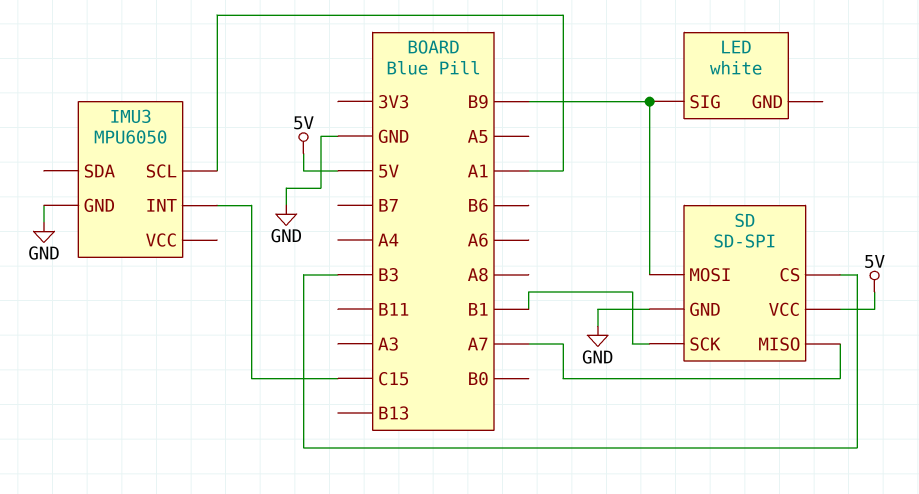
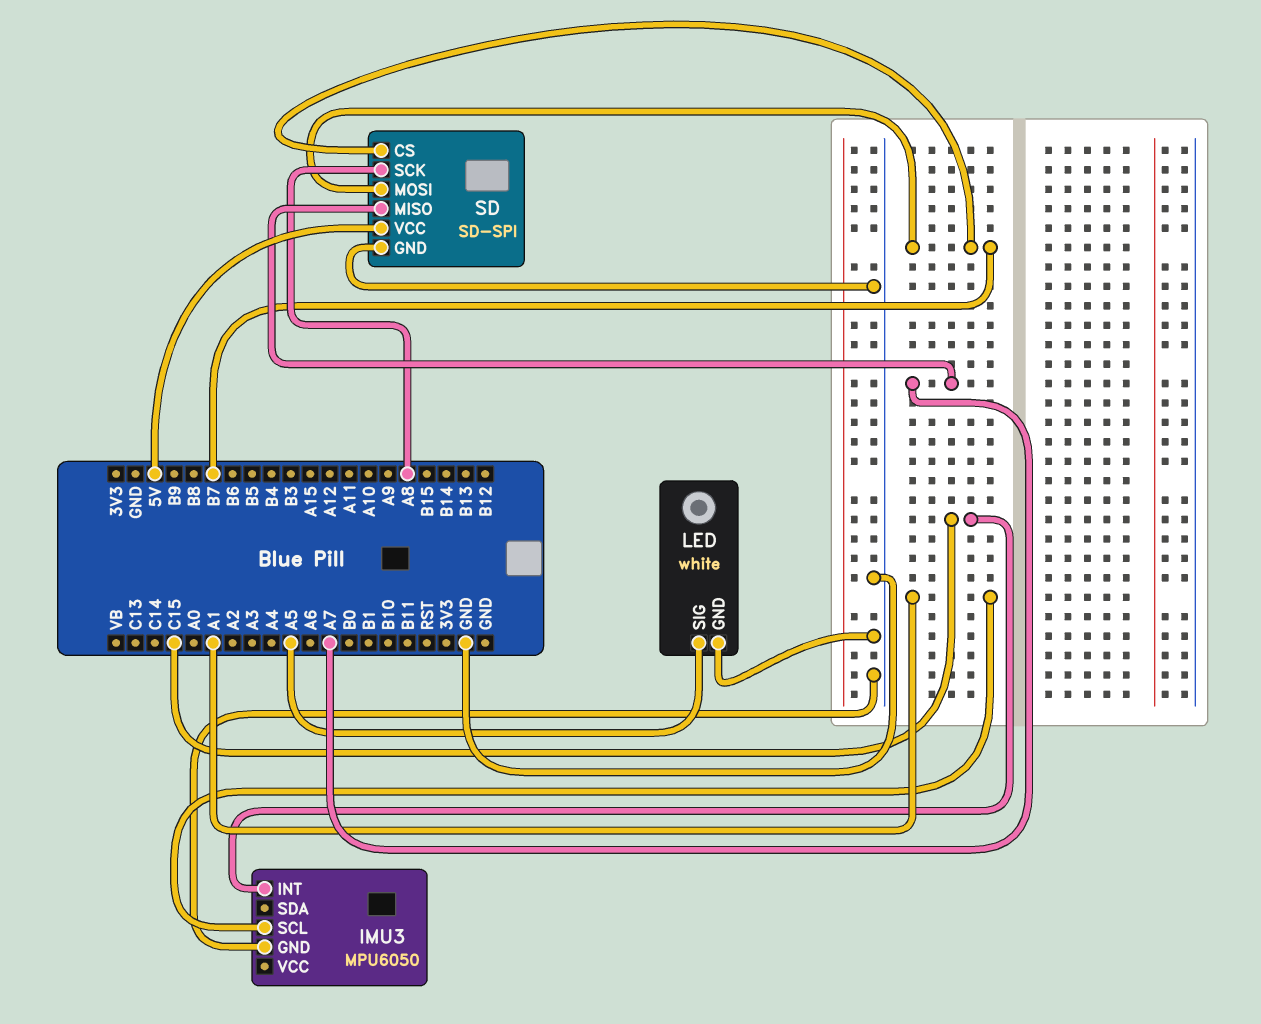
LED pin GND: none -> GND
LED pin SIG: B9 -> A5
SD pin CS: B3 -> B7
SD pin MOSI: B9 -> B7
SD pin SCK: B1 -> A8

